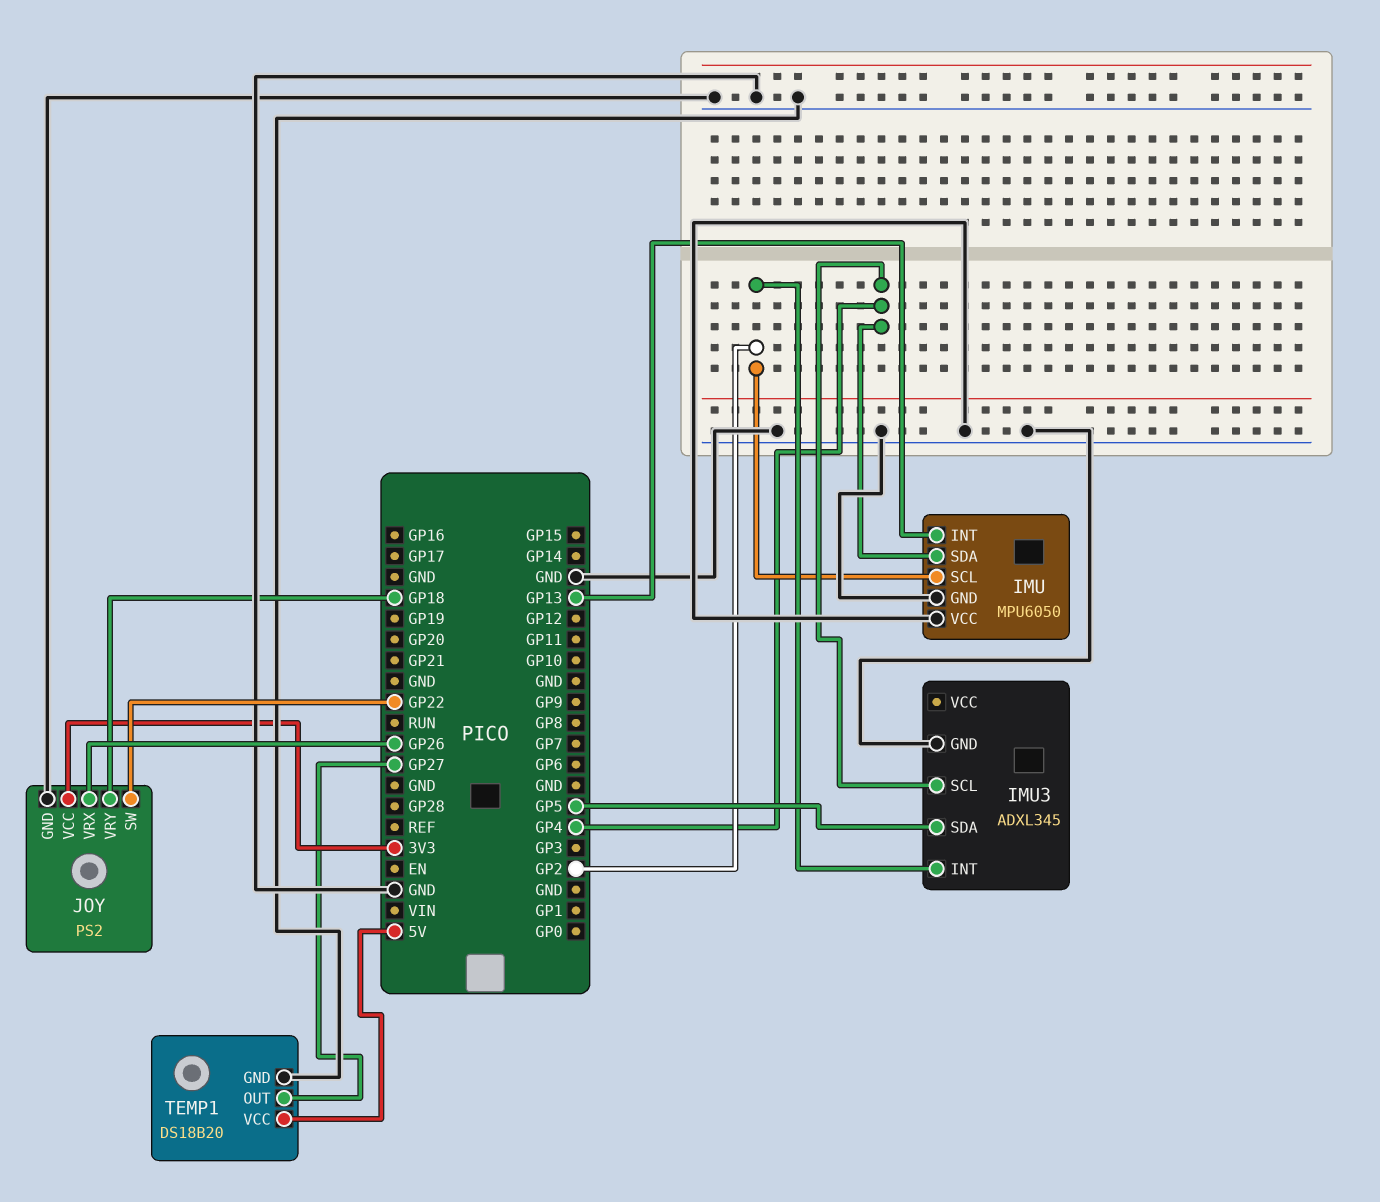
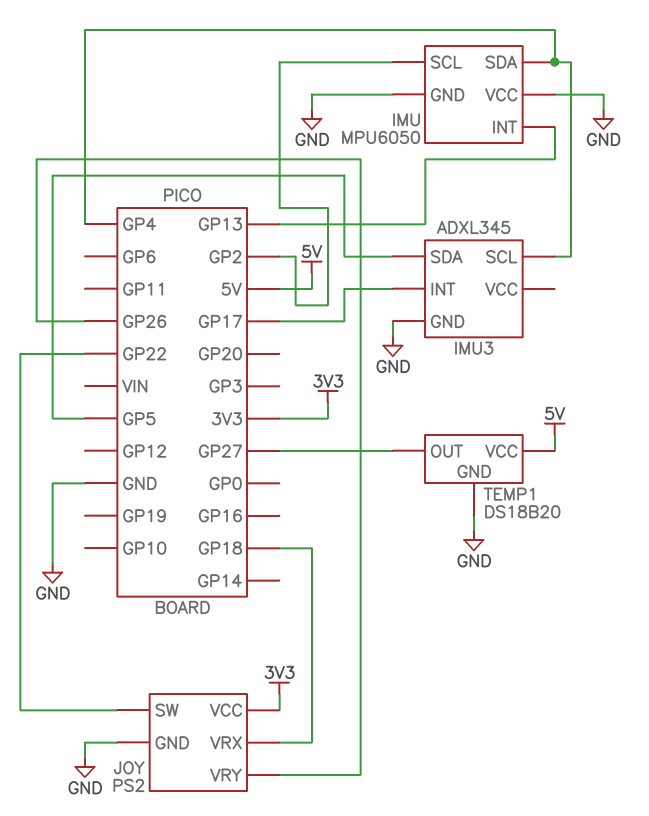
IMU3 pin INT: GP2 -> GP17
JOY pin VRX: GP26 -> GP18
JOY pin VRY: GP18 -> GP26

